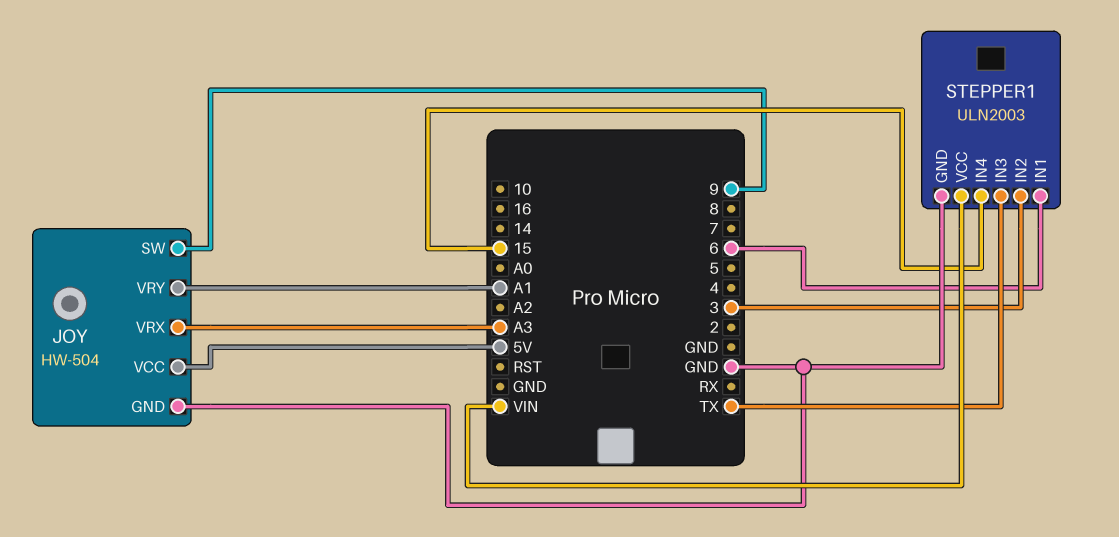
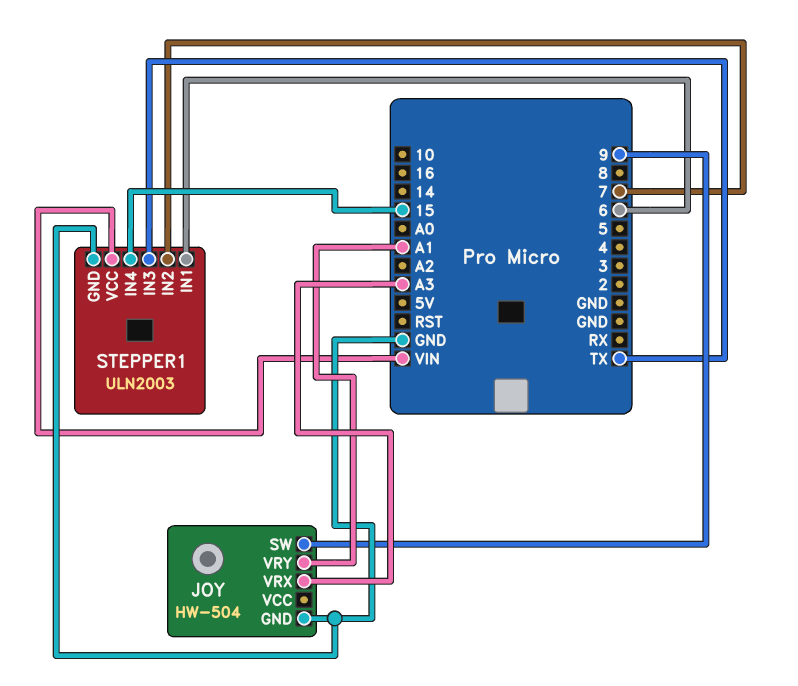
JOY pin VCC: 5V -> none
STEPPER1 pin IN2: 3 -> 7

